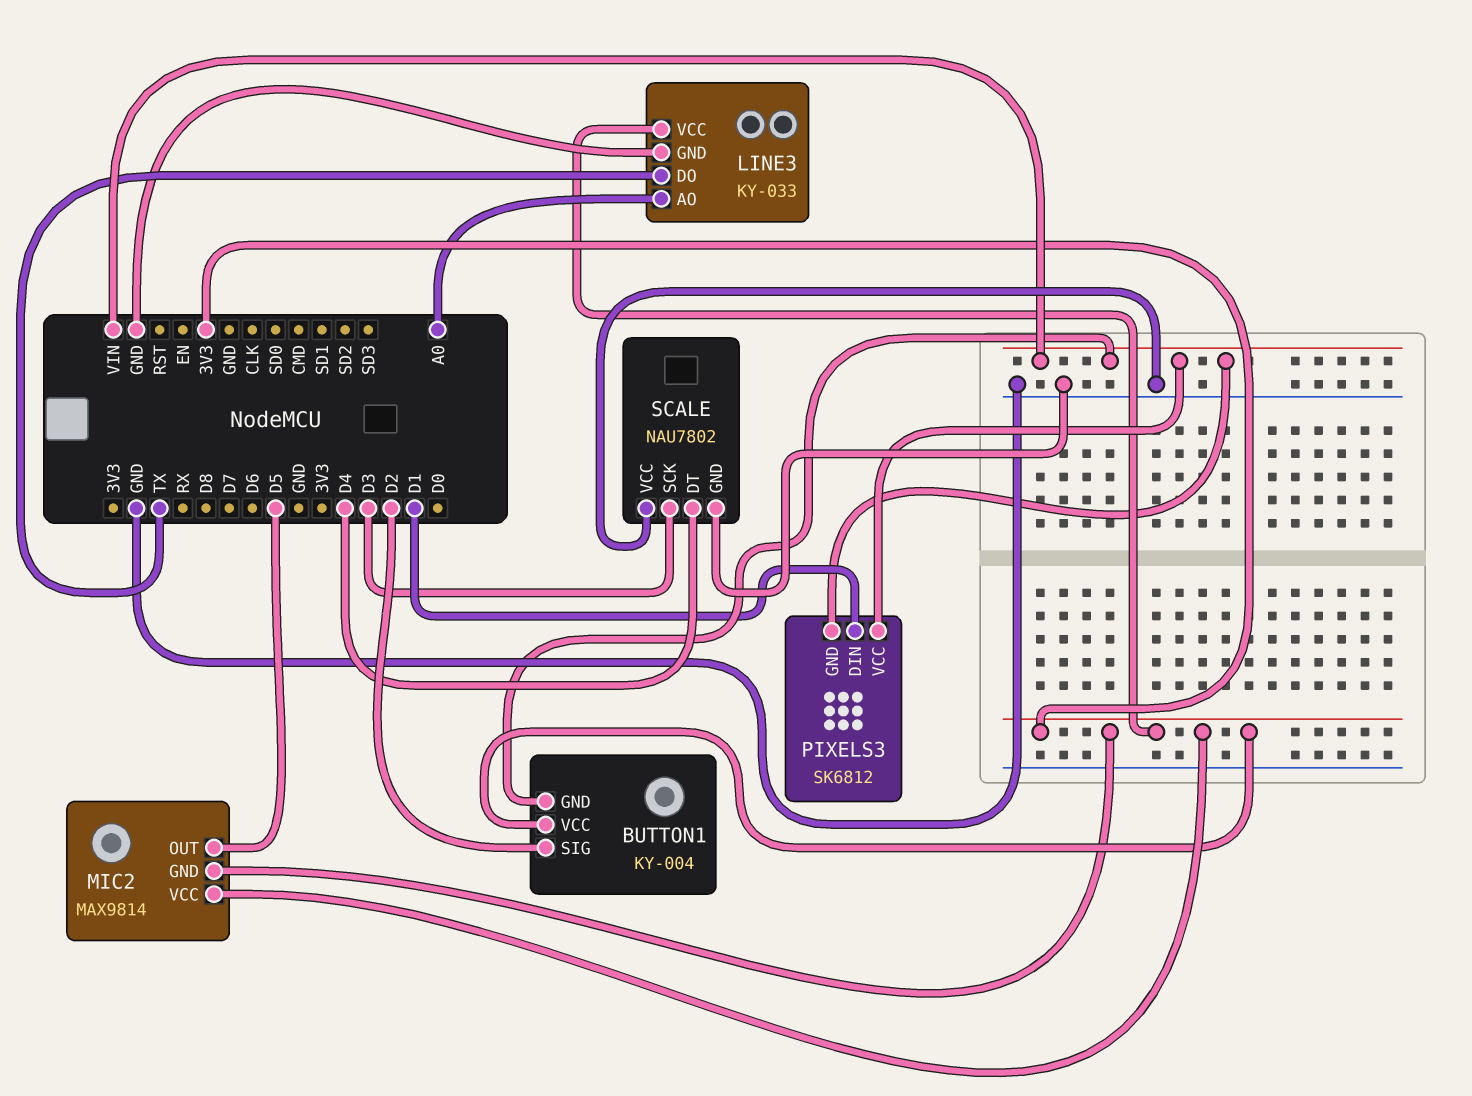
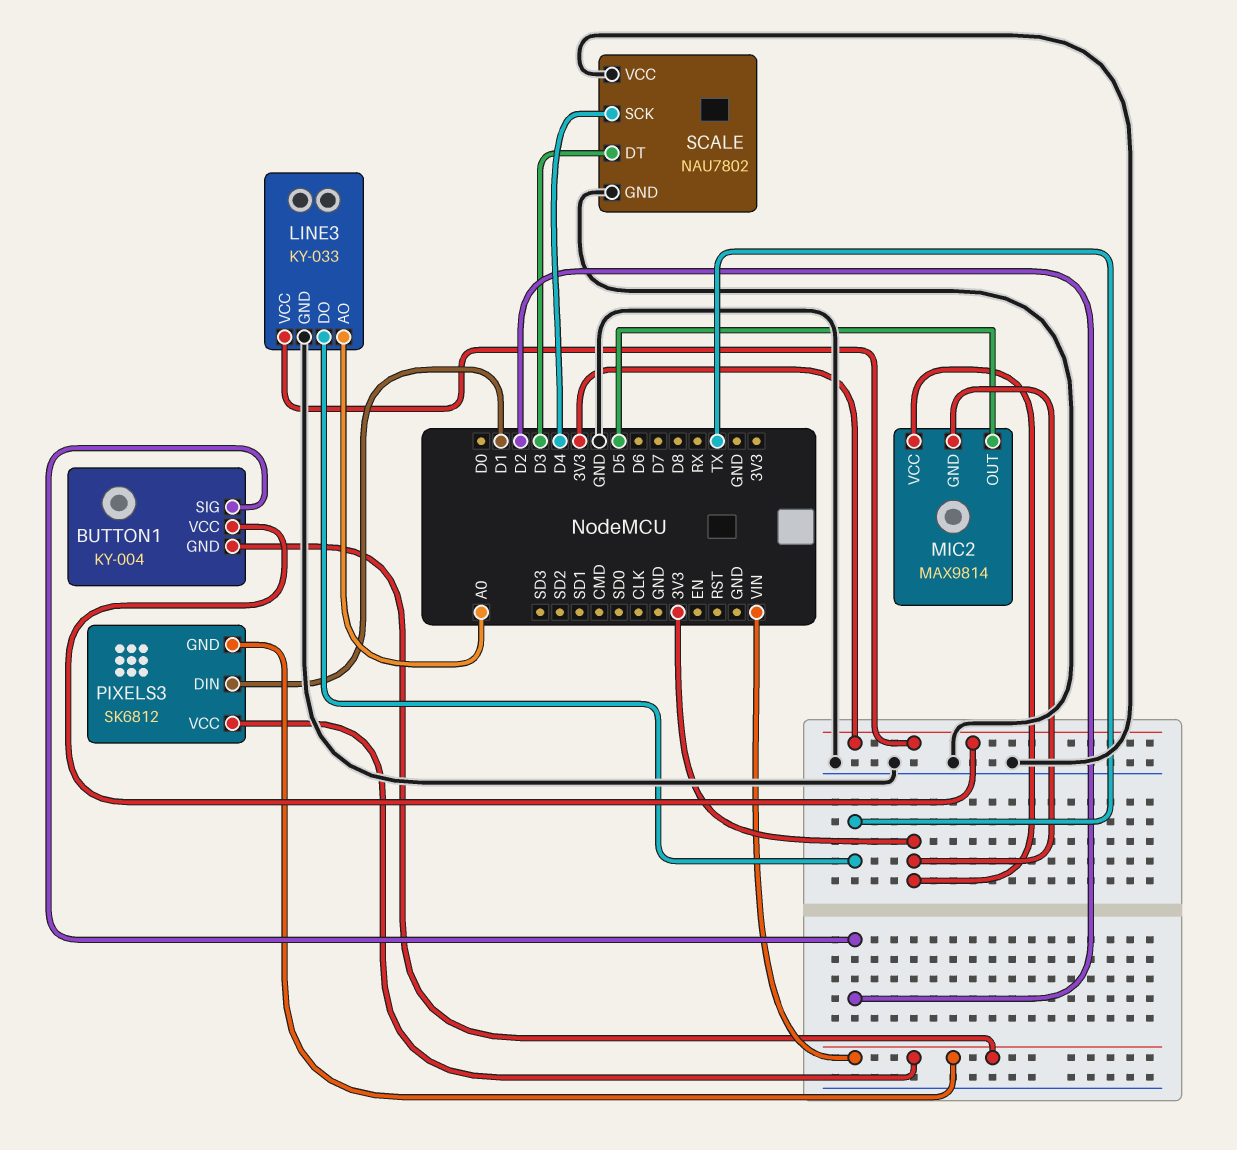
SCALE pin DT: D4 -> D3
SCALE pin SCK: D3 -> D4

